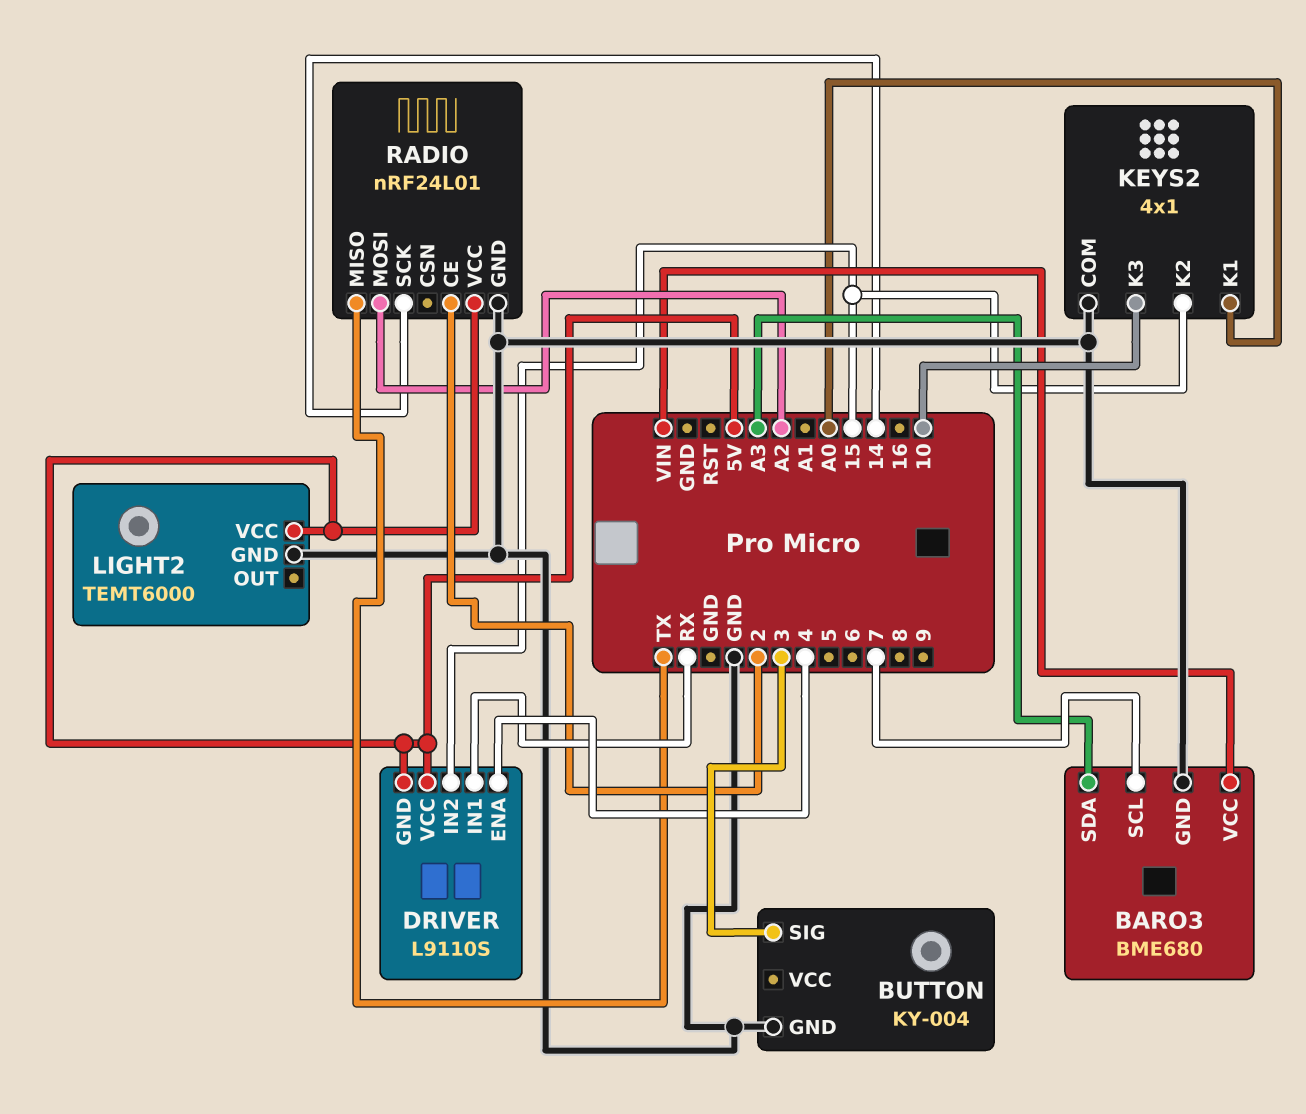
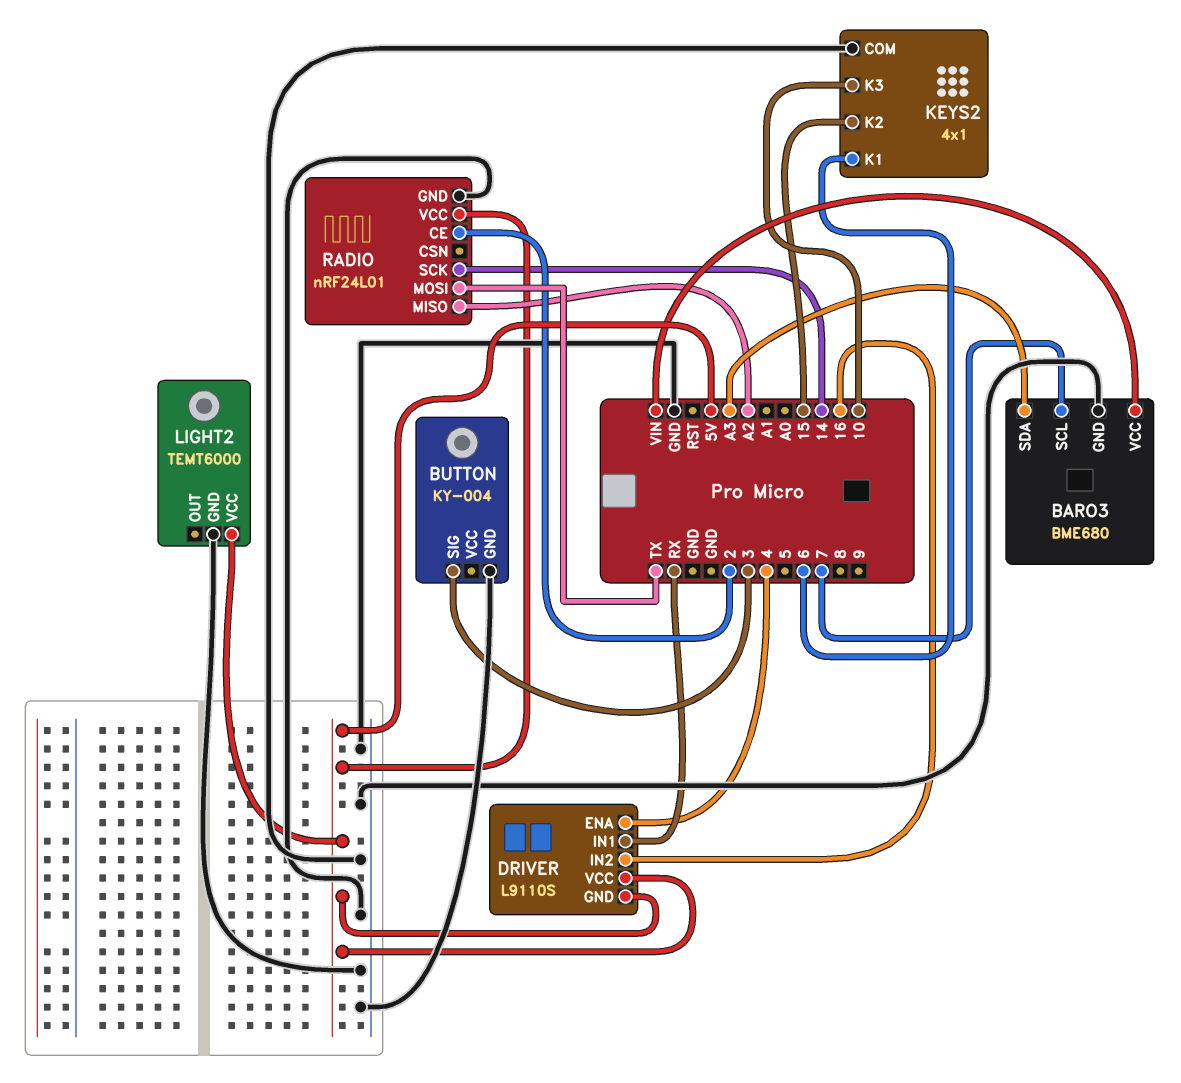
DRIVER pin IN2: 15 -> 16
KEYS2 pin K1: A0 -> 6
RADIO pin MISO: TX -> A2
RADIO pin MOSI: A2 -> TX

